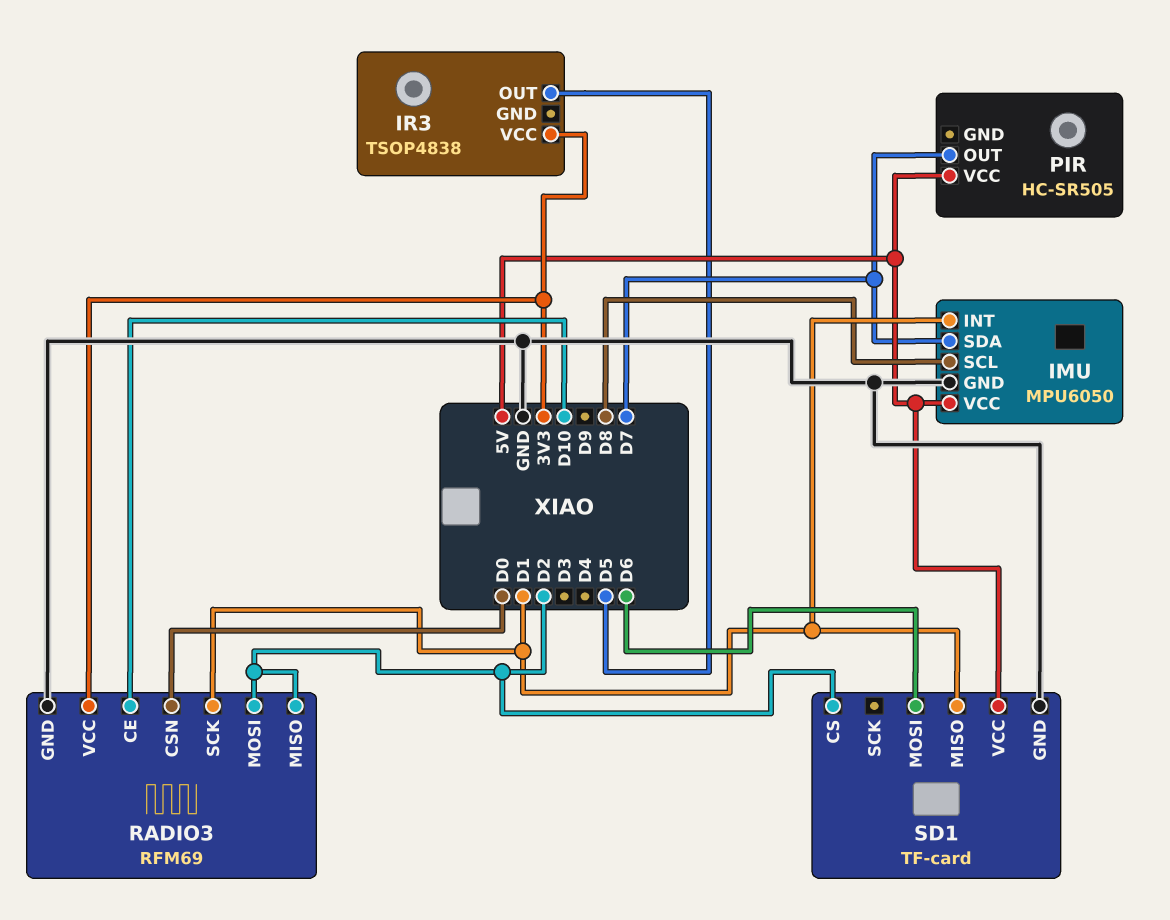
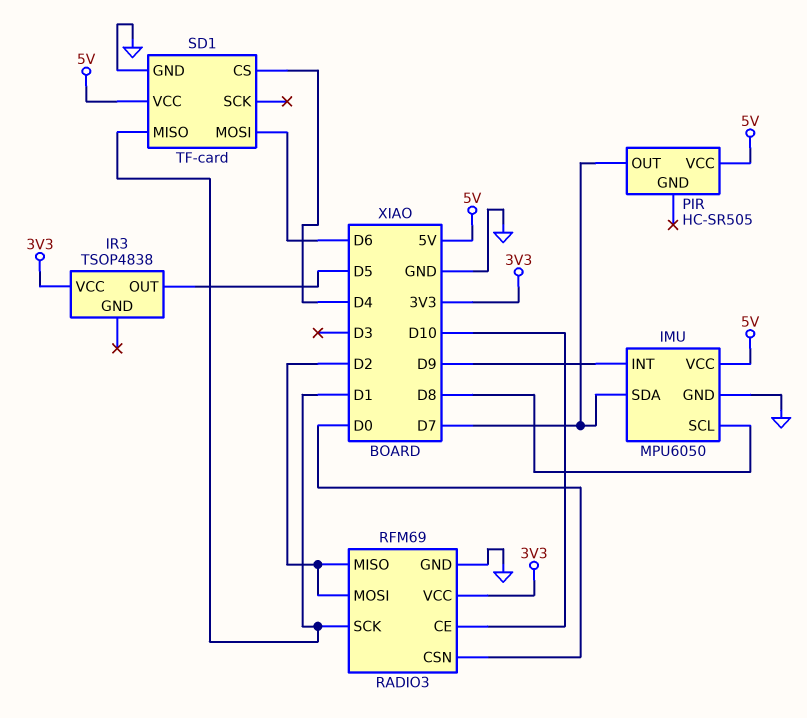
IMU pin INT: D1 -> D9
SD1 pin CS: D2 -> D4

